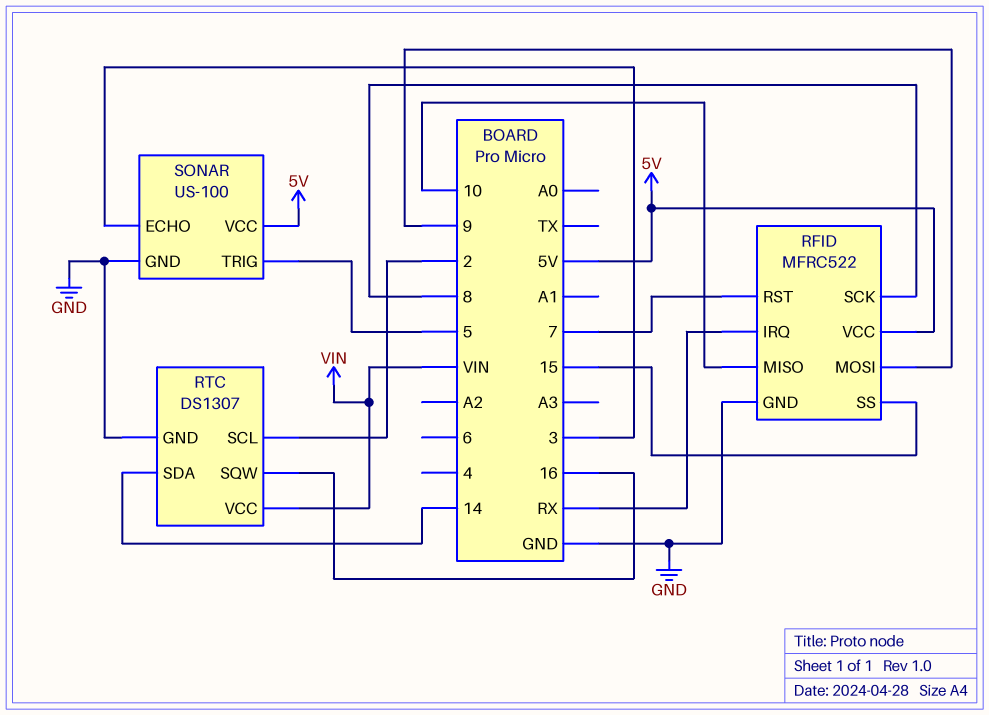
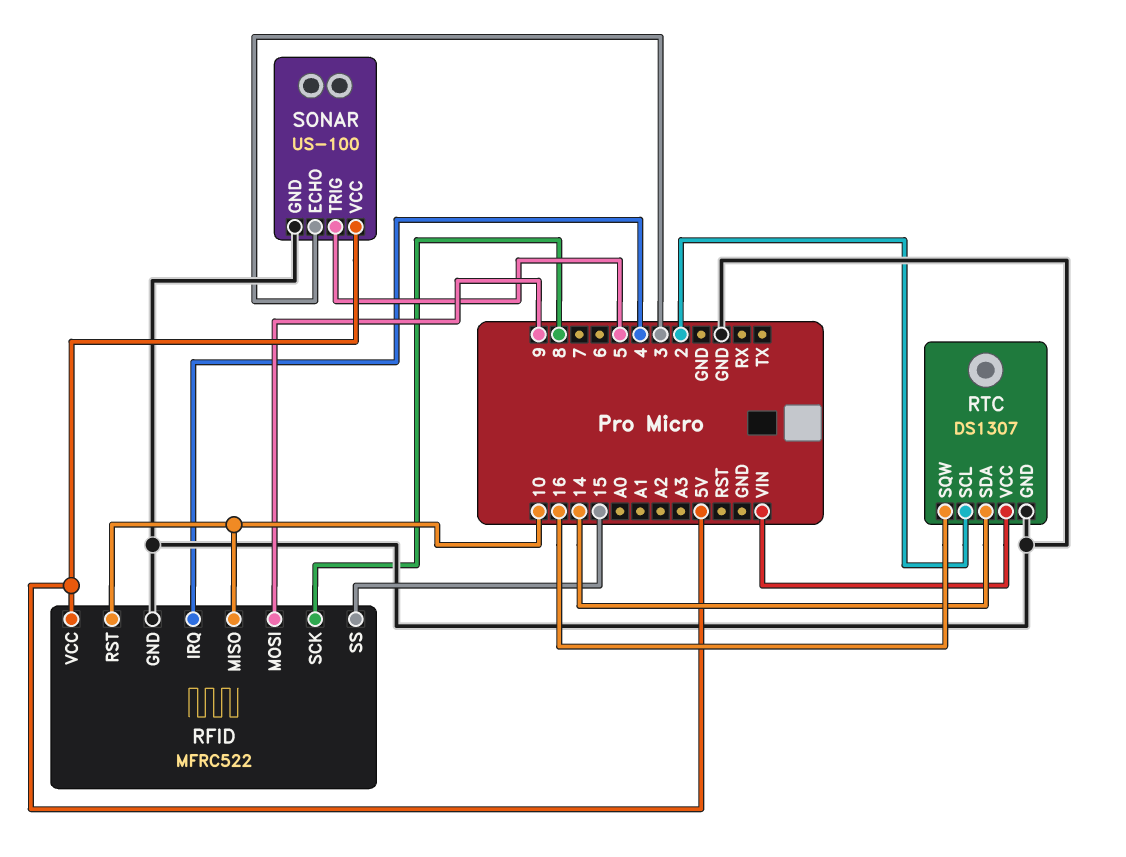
RFID pin IRQ: RX -> 4
RFID pin RST: 7 -> 10

